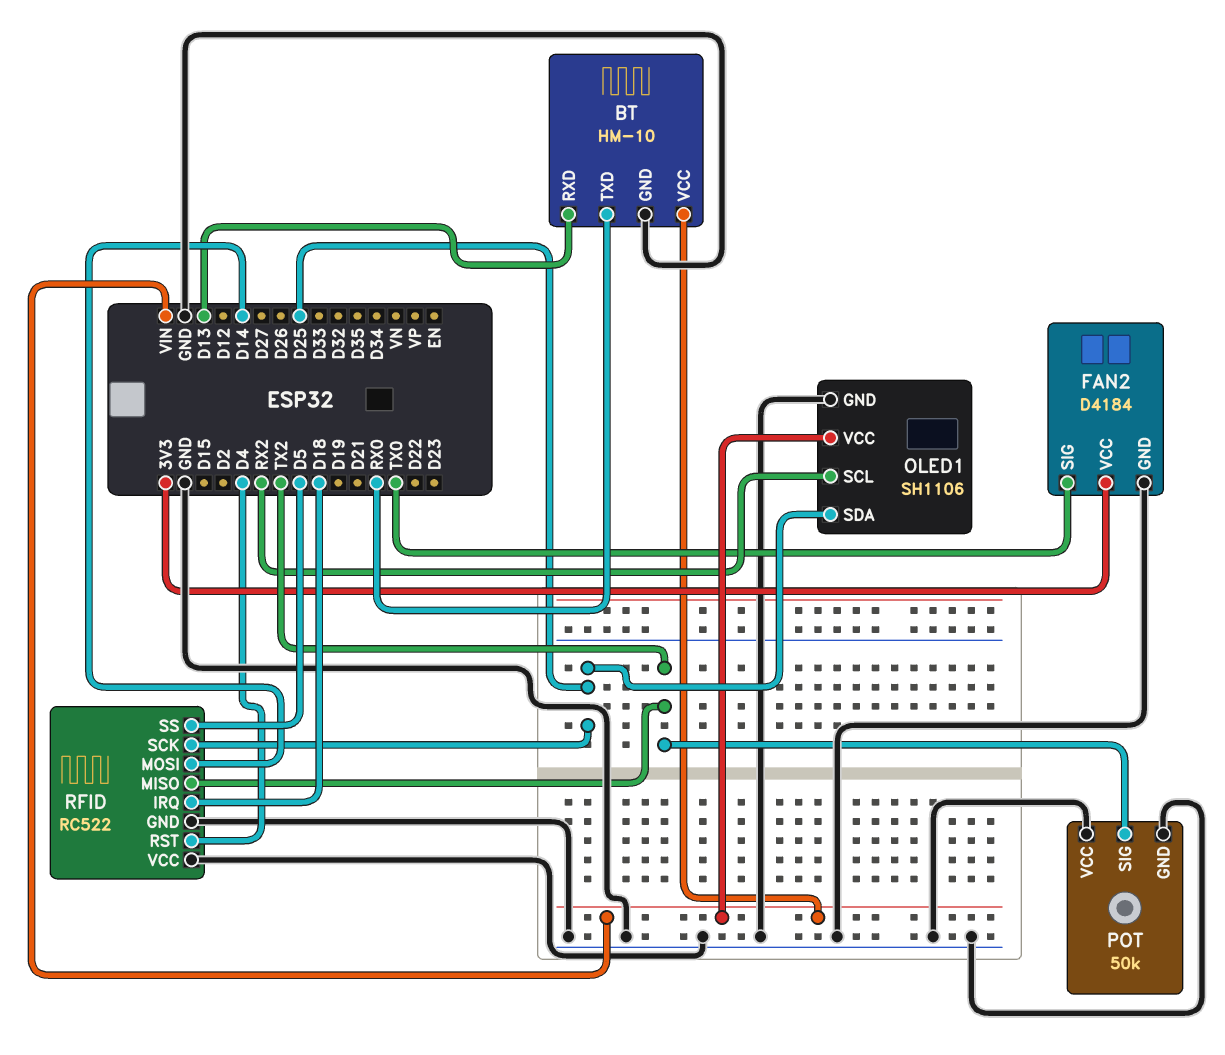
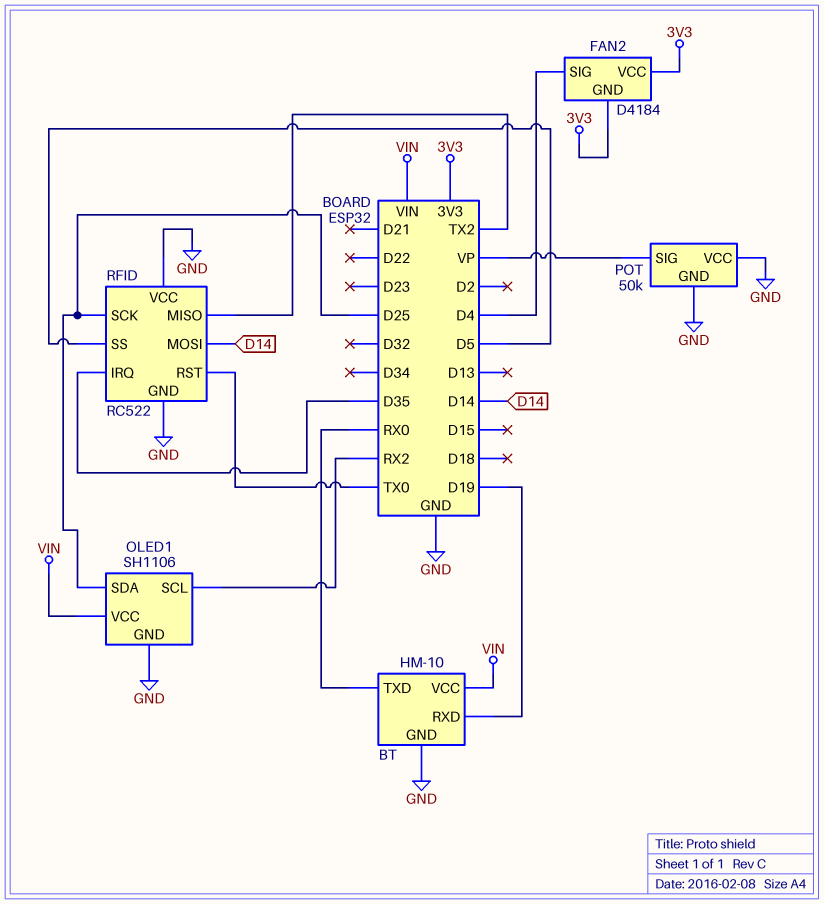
BT pin RXD: D13 -> D19
FAN2 pin GND: GND -> 3V3
FAN2 pin SIG: TX0 -> D4
POT pin SIG: TX2 -> VP
RFID pin IRQ: D18 -> D35
RFID pin RST: D4 -> TX0

